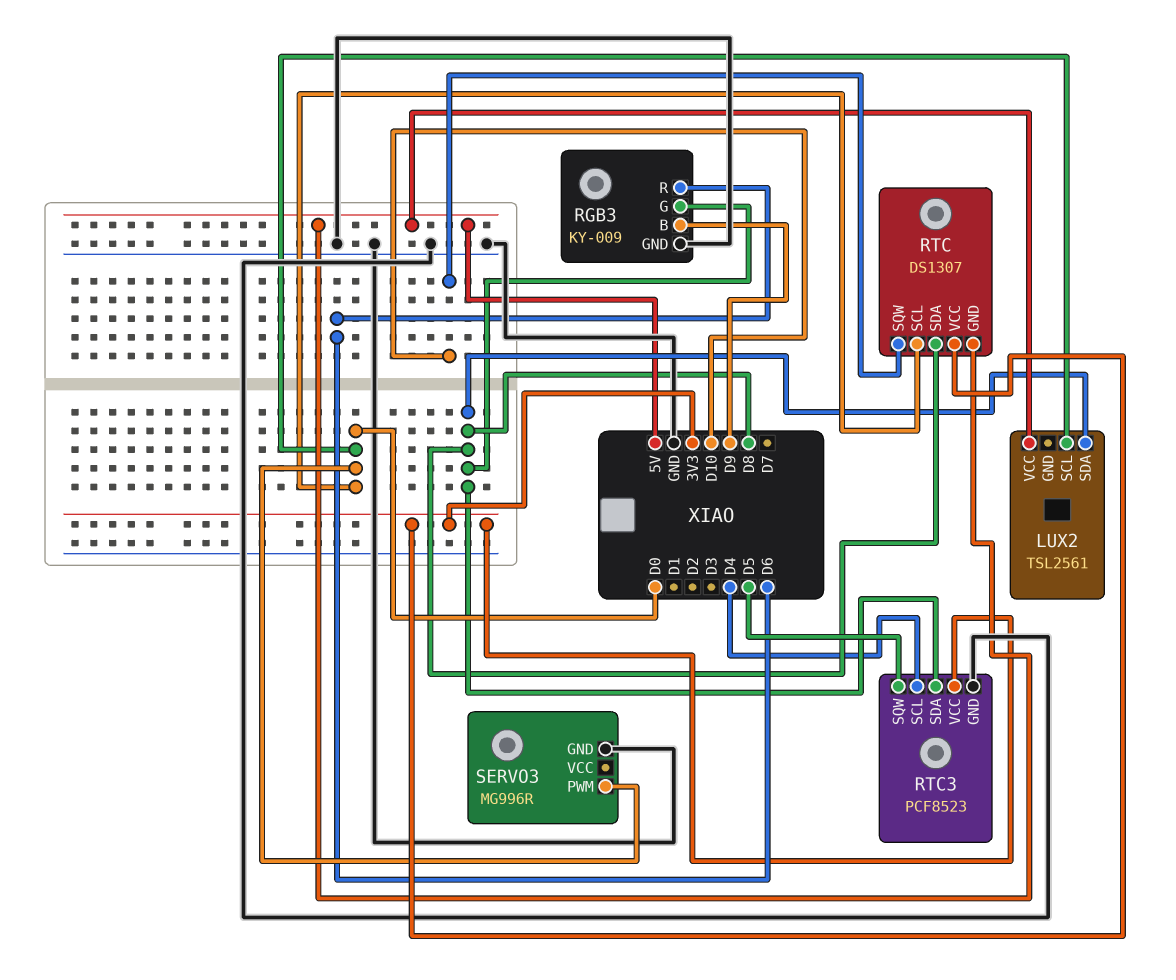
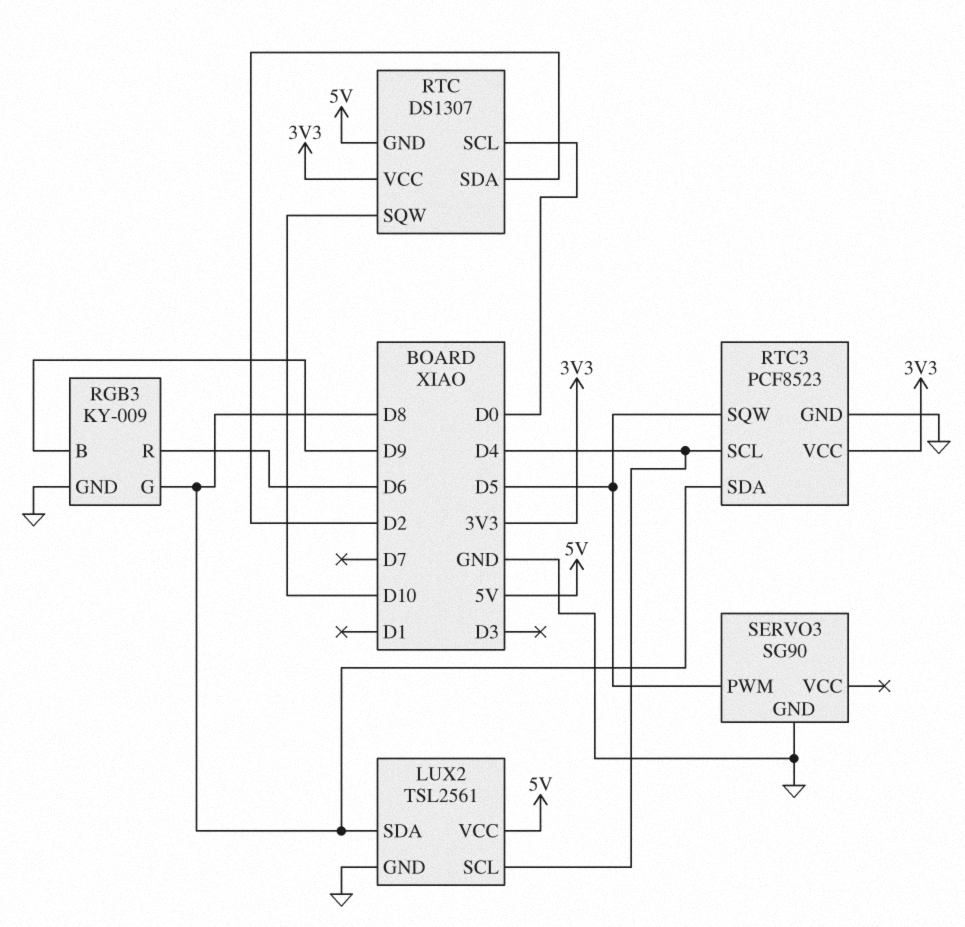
LUX2 pin GND: none -> GND
LUX2 pin SCL: D0 -> D4
RTC pin SDA: D8 -> D2
SERVO3: MG996R -> SG90
SERVO3 pin PWM: D0 -> D5

